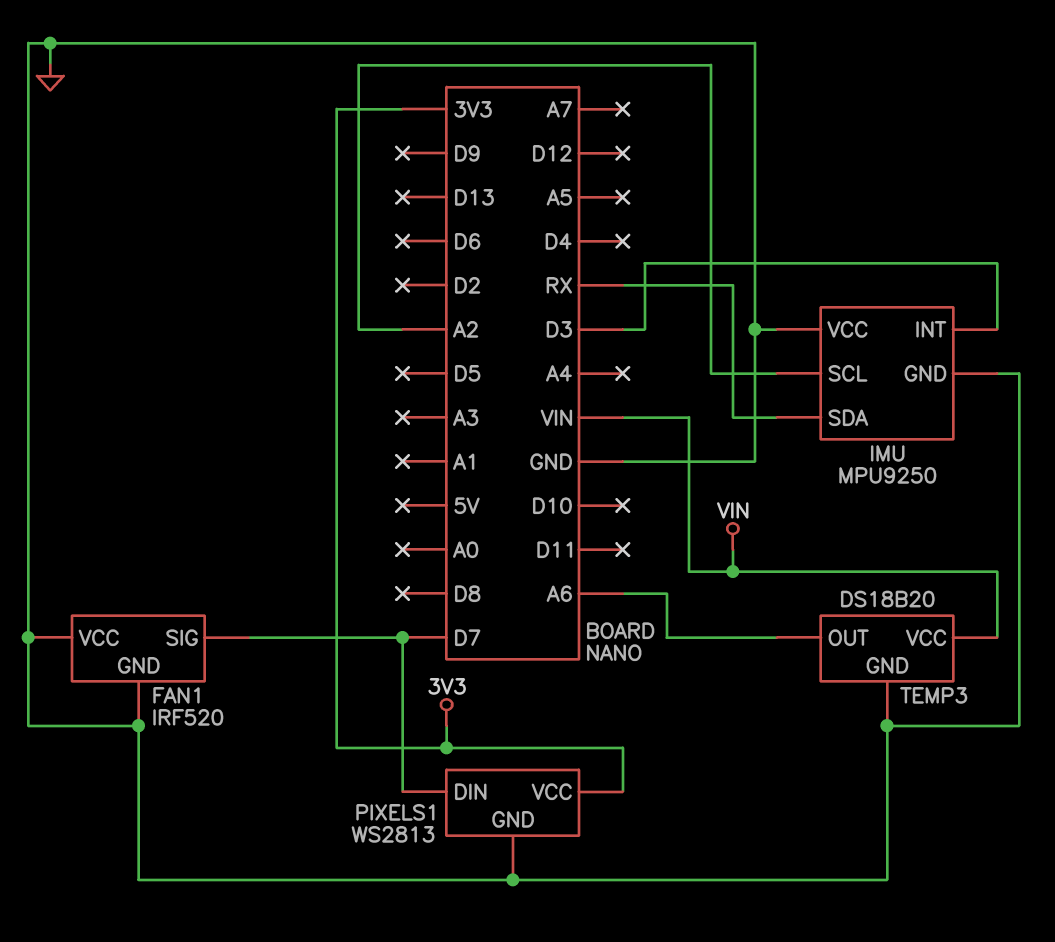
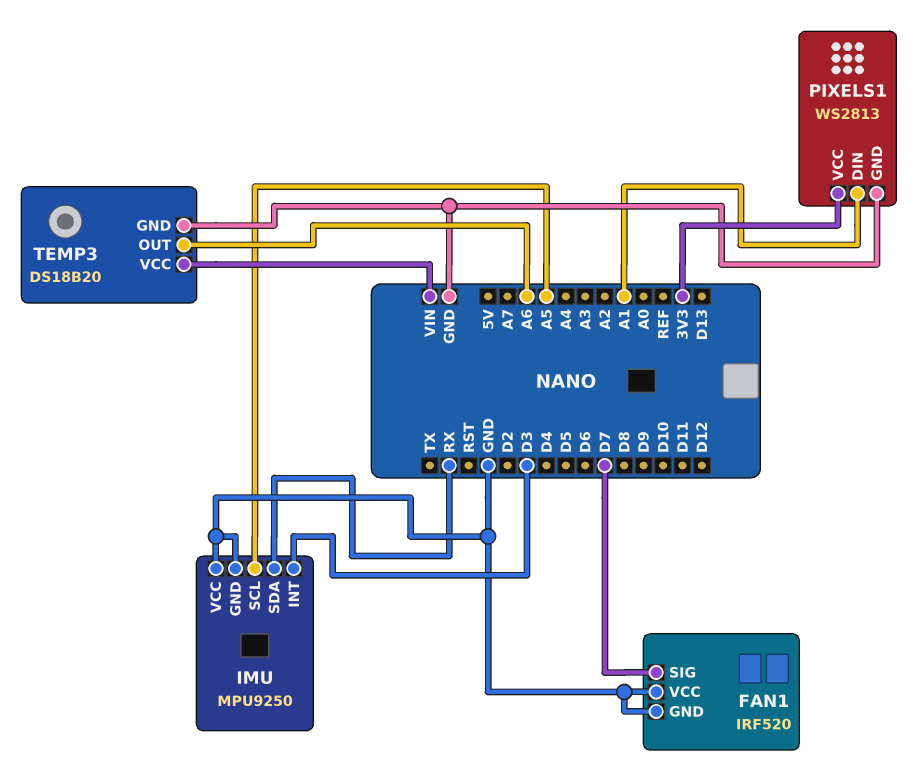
IMU pin SCL: A2 -> A5
PIXELS1 pin DIN: D7 -> A1

